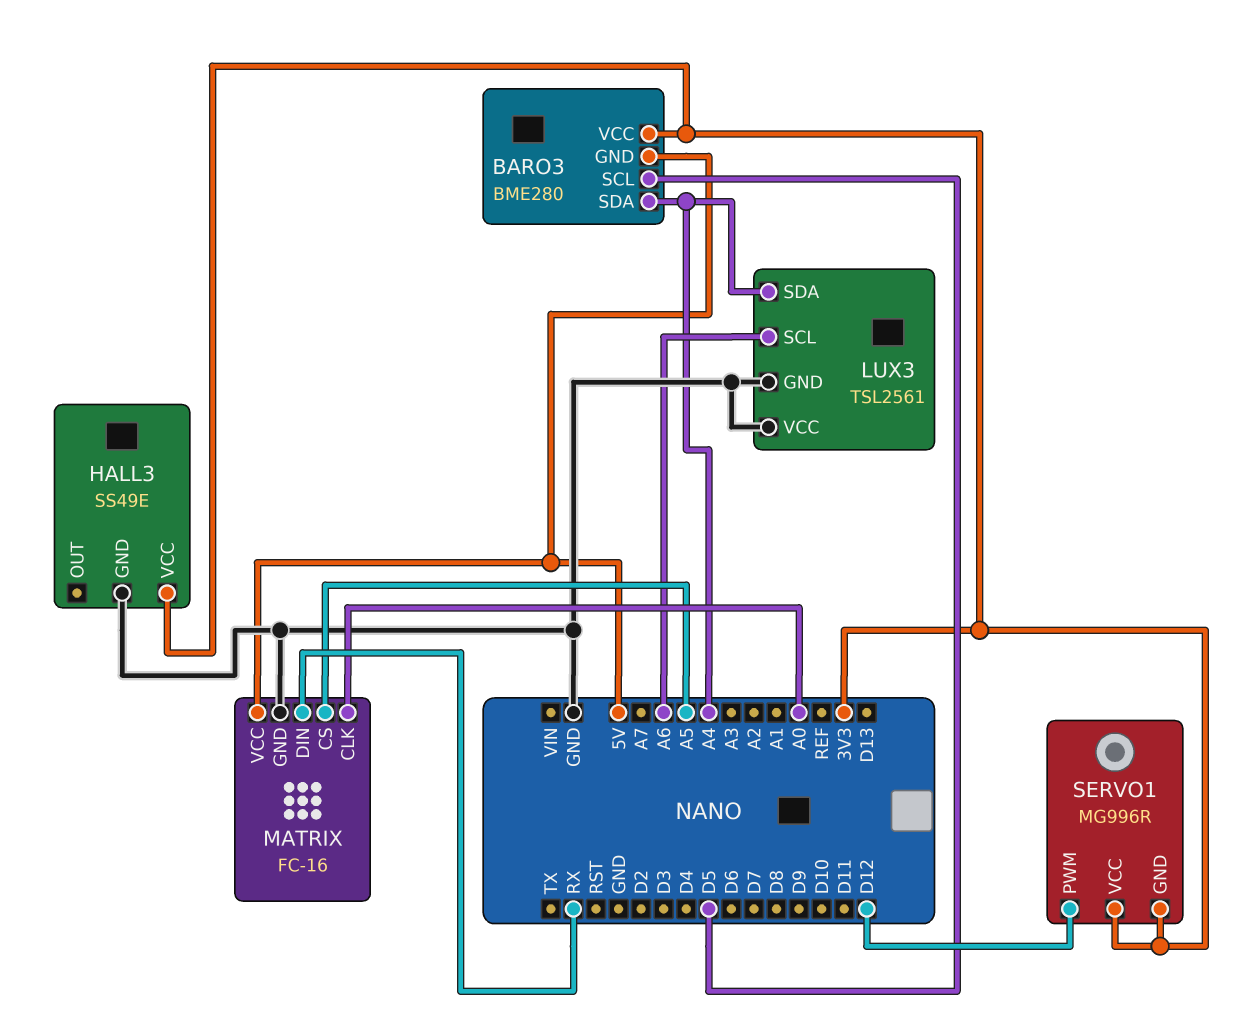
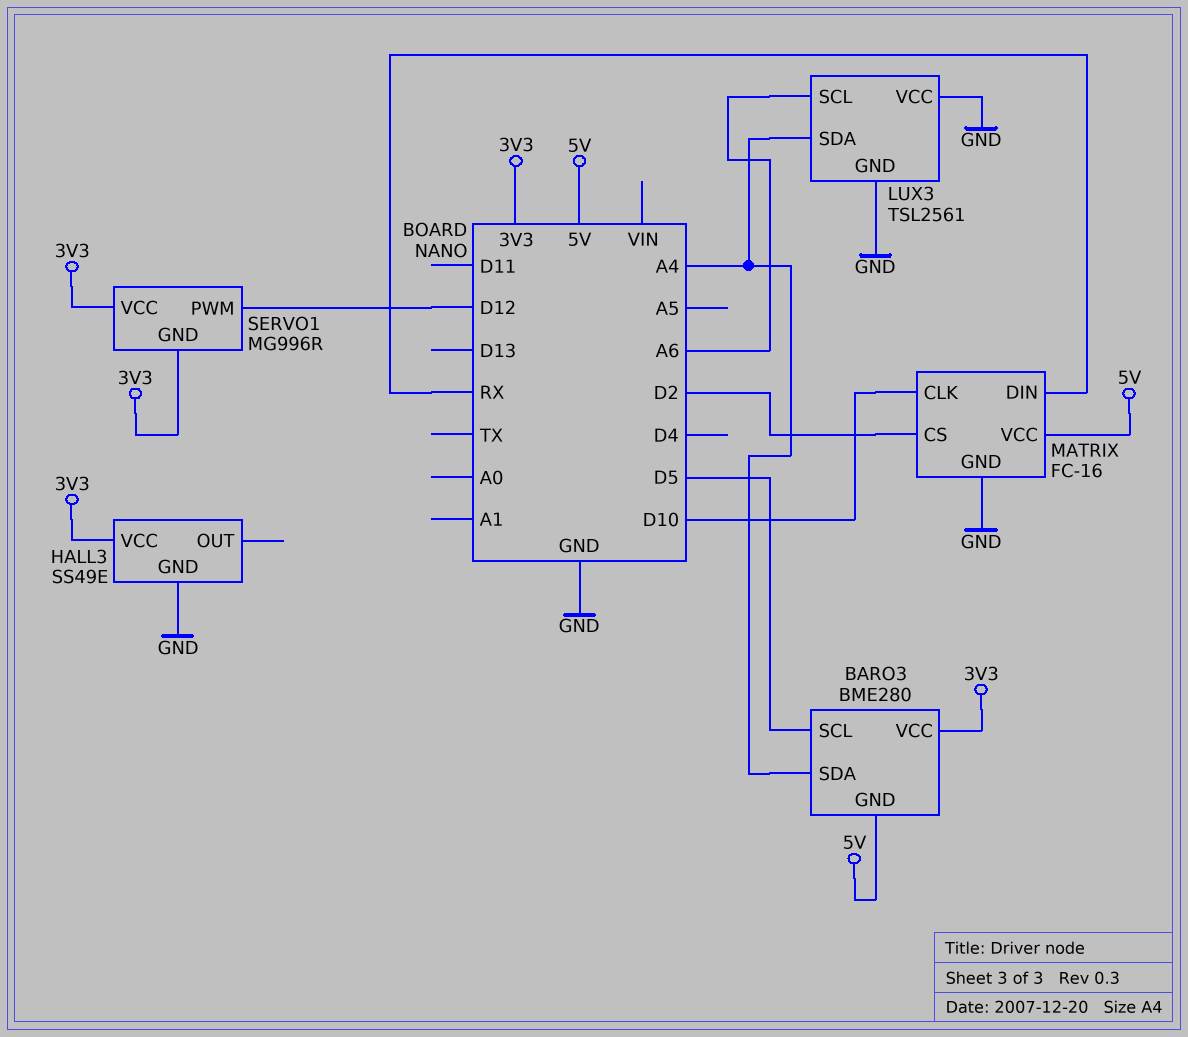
MATRIX pin CLK: A0 -> D10
MATRIX pin CS: A5 -> D2

